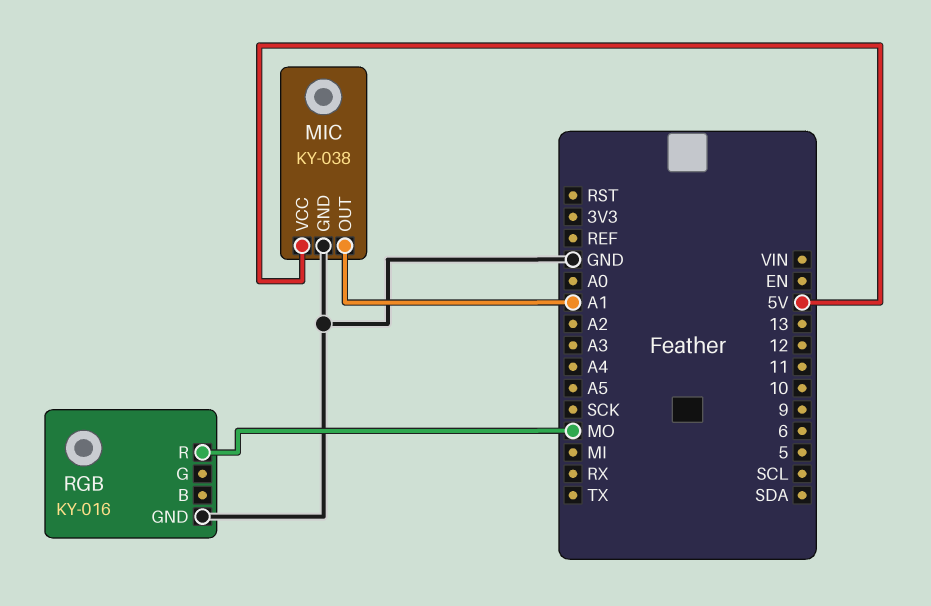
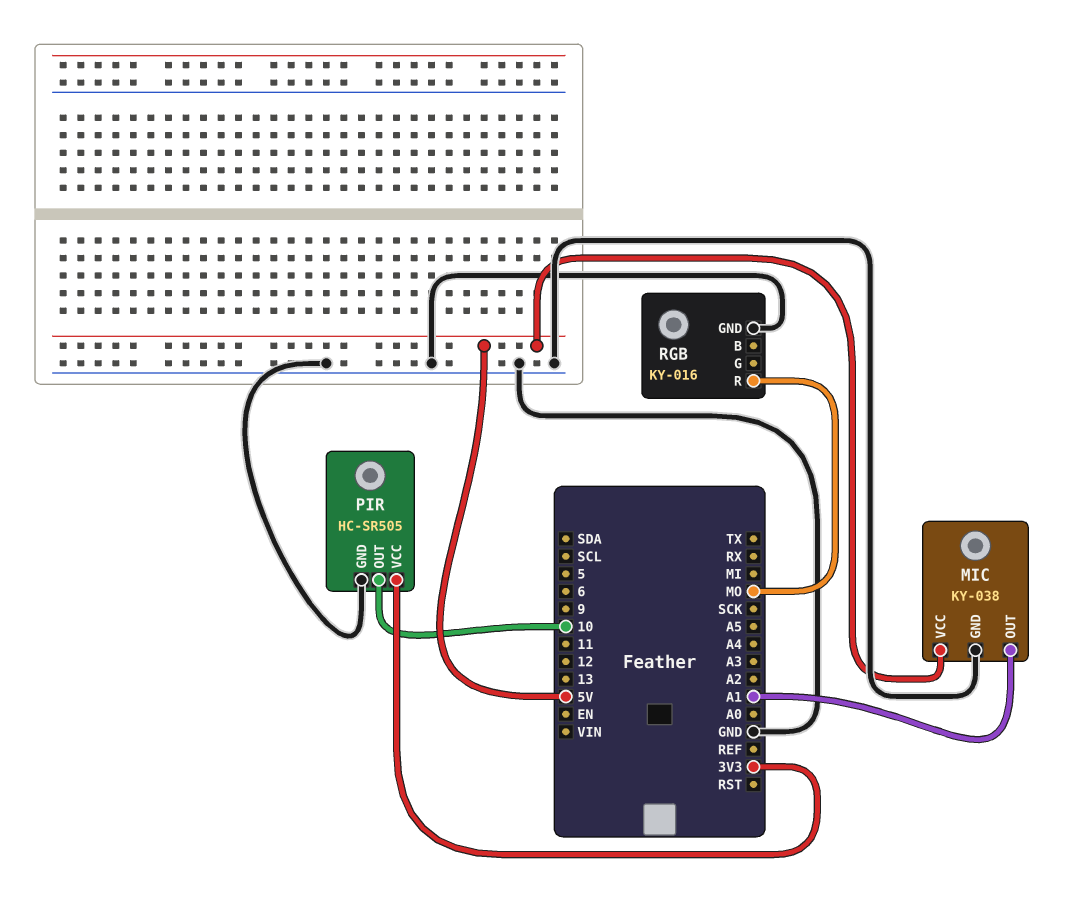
PIR: none -> HC-SR505
PIR pin GND: none -> GND
PIR pin OUT: none -> 10
PIR pin VCC: none -> 3V3

